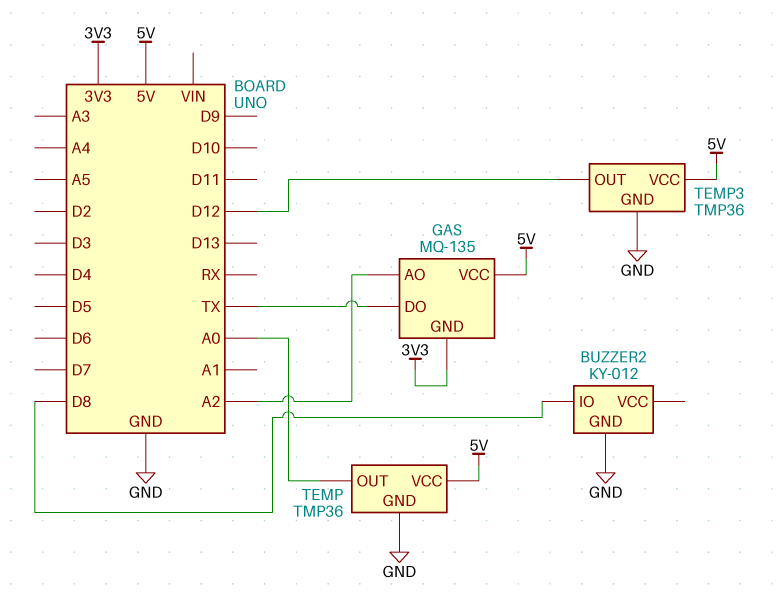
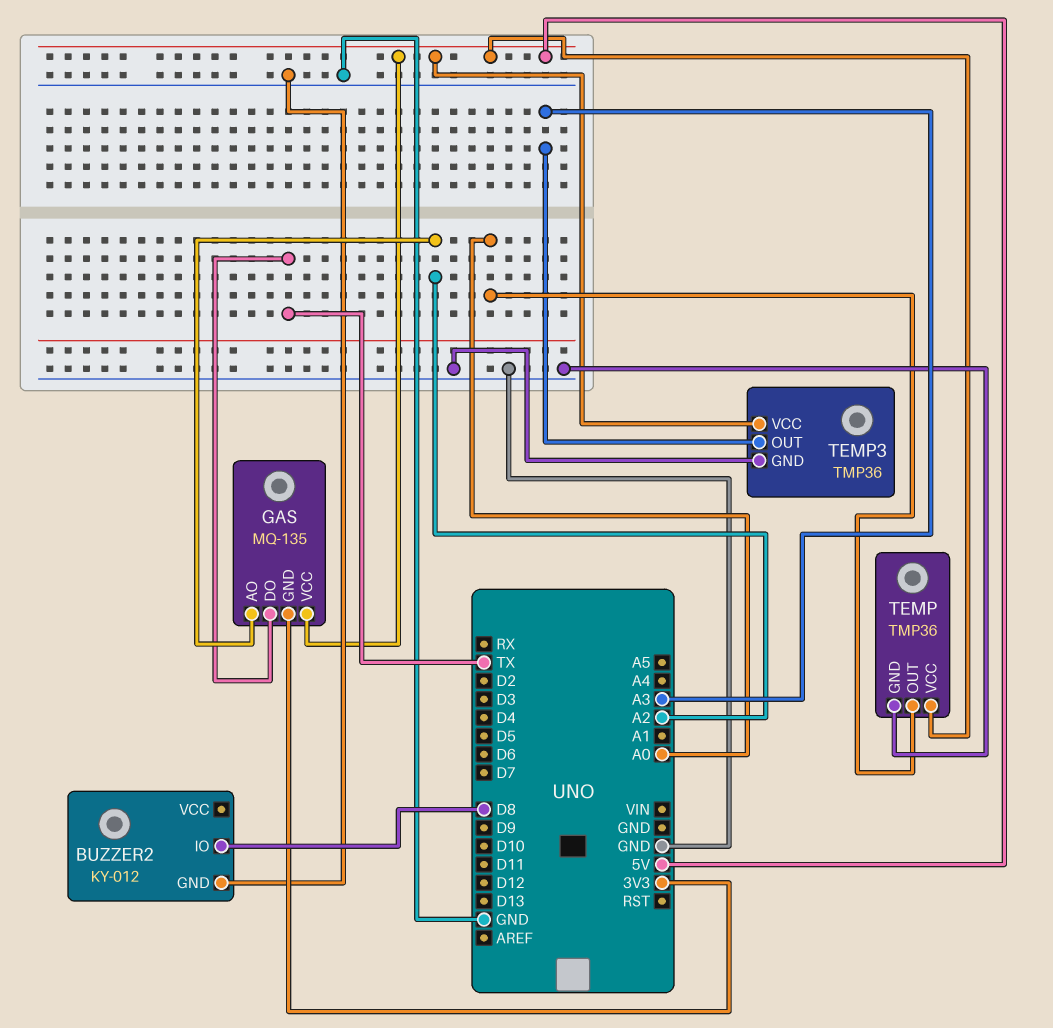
TEMP3 pin OUT: D12 -> A3

